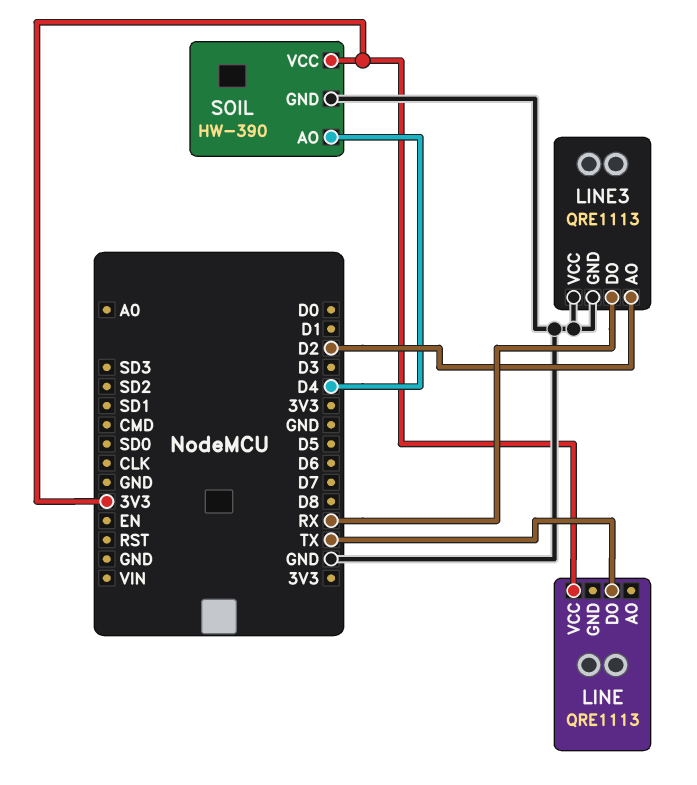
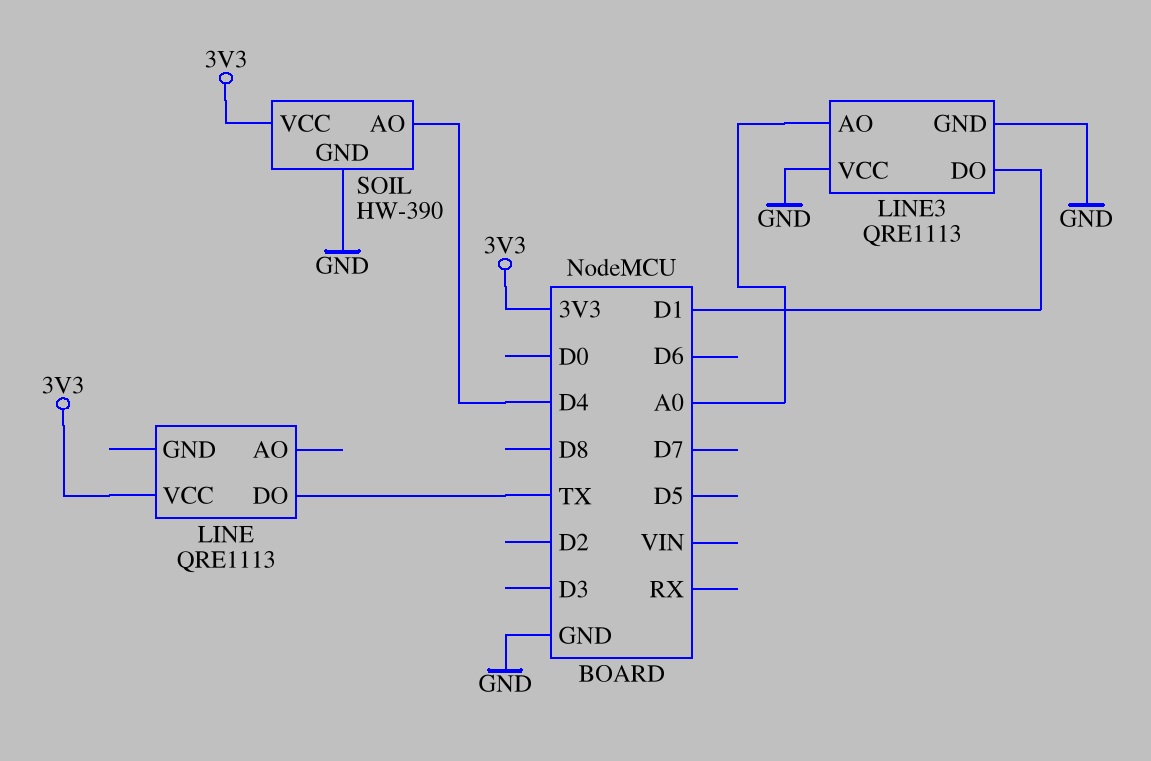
LINE3 pin AO: D2 -> A0
LINE3 pin DO: RX -> D1

